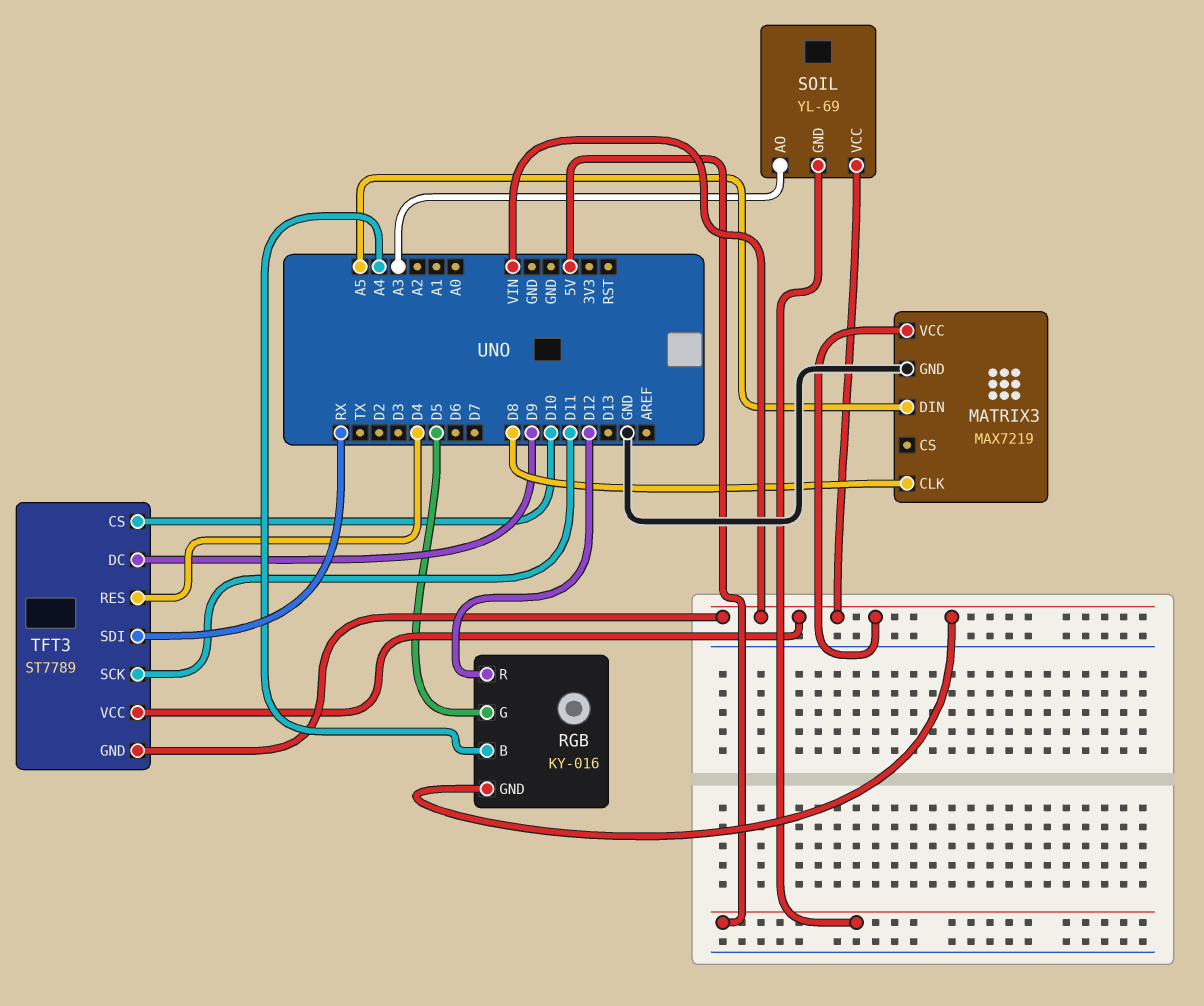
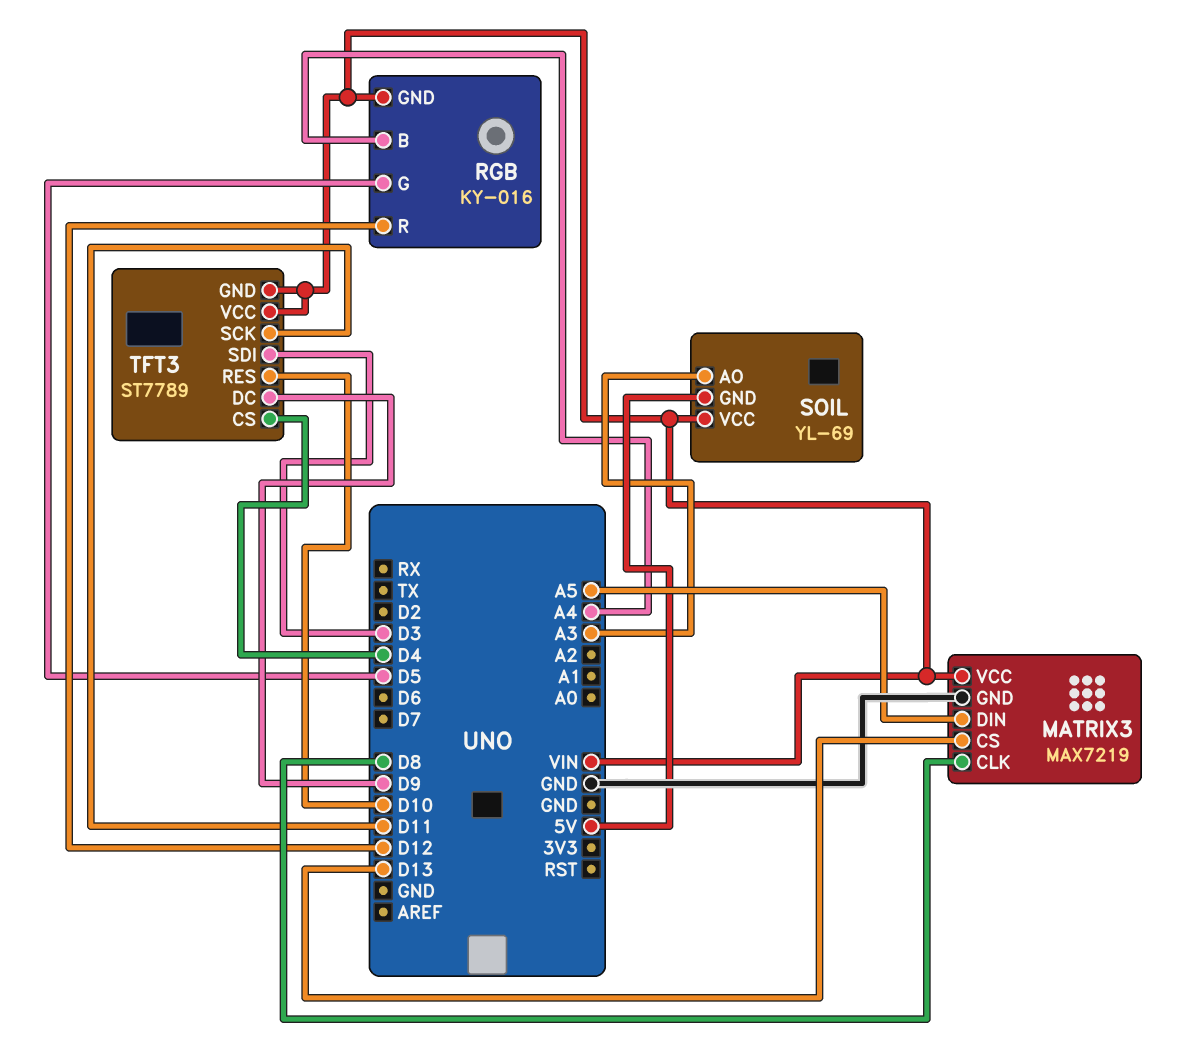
MATRIX3 pin CS: none -> D13
TFT3 pin CS: D10 -> D4
TFT3 pin RES: D4 -> D10
TFT3 pin SDI: RX -> D3

